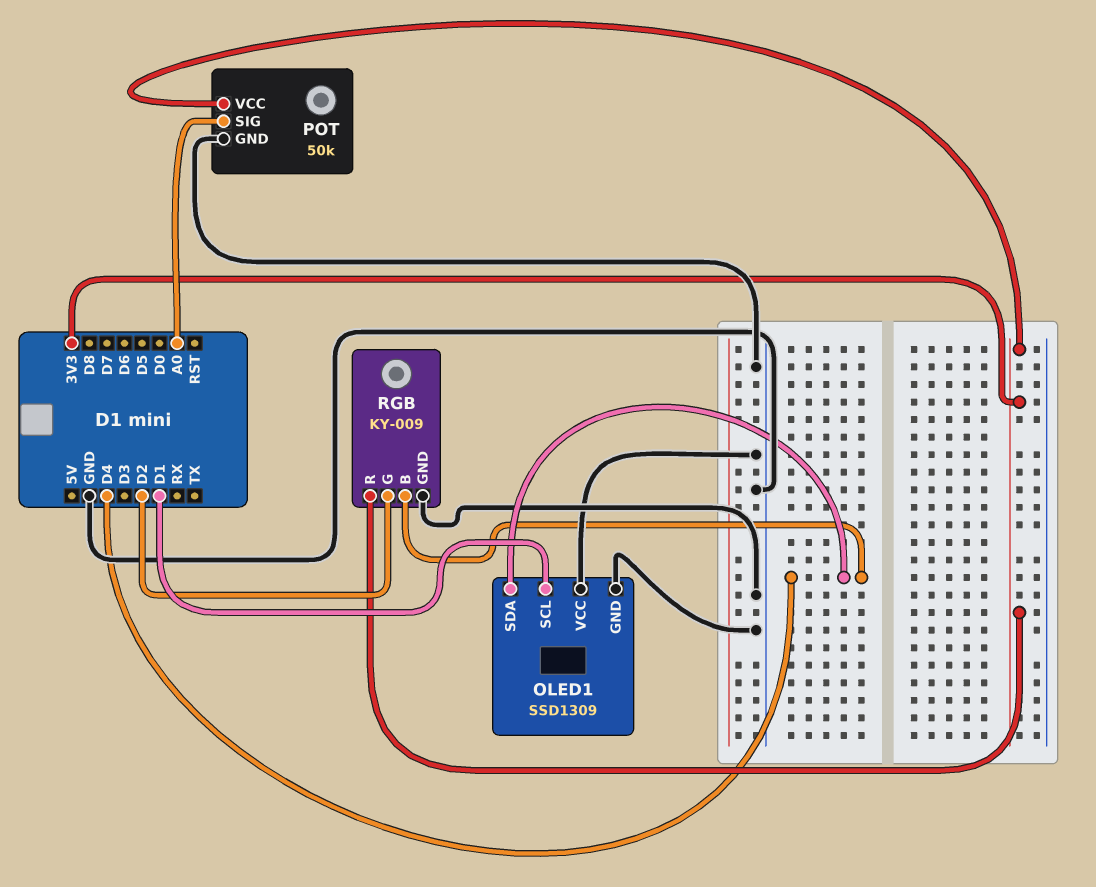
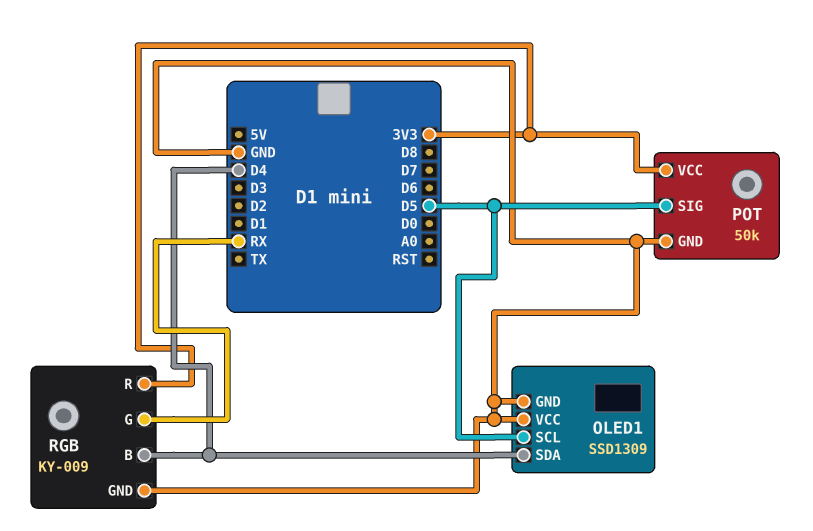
OLED1 pin SCL: D1 -> D5
POT pin SIG: A0 -> D5
RGB pin G: D2 -> RX

